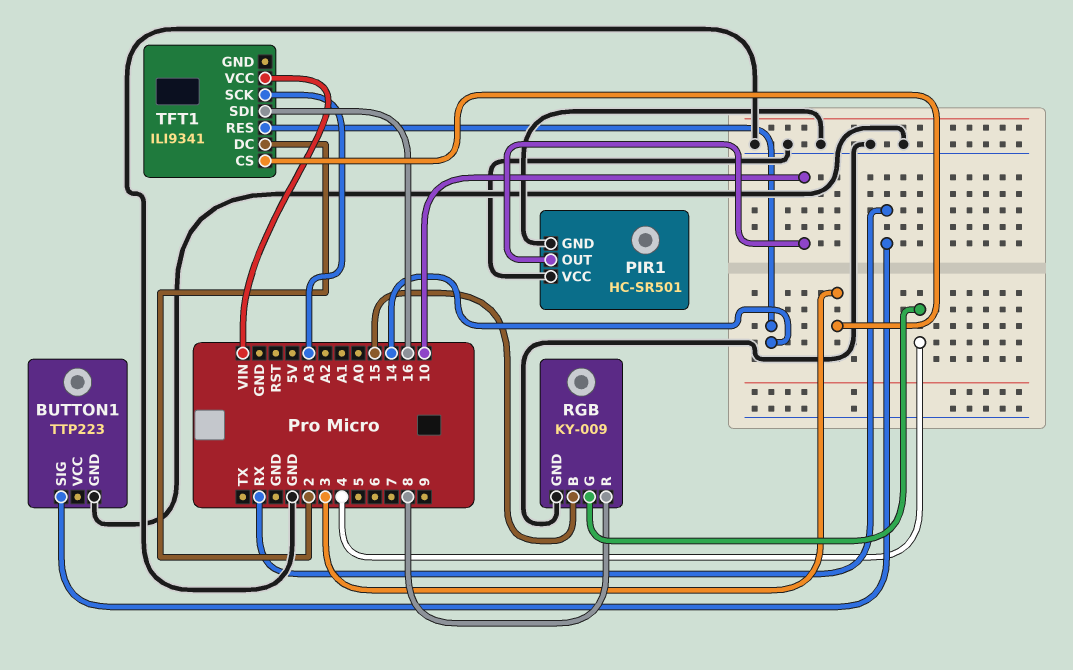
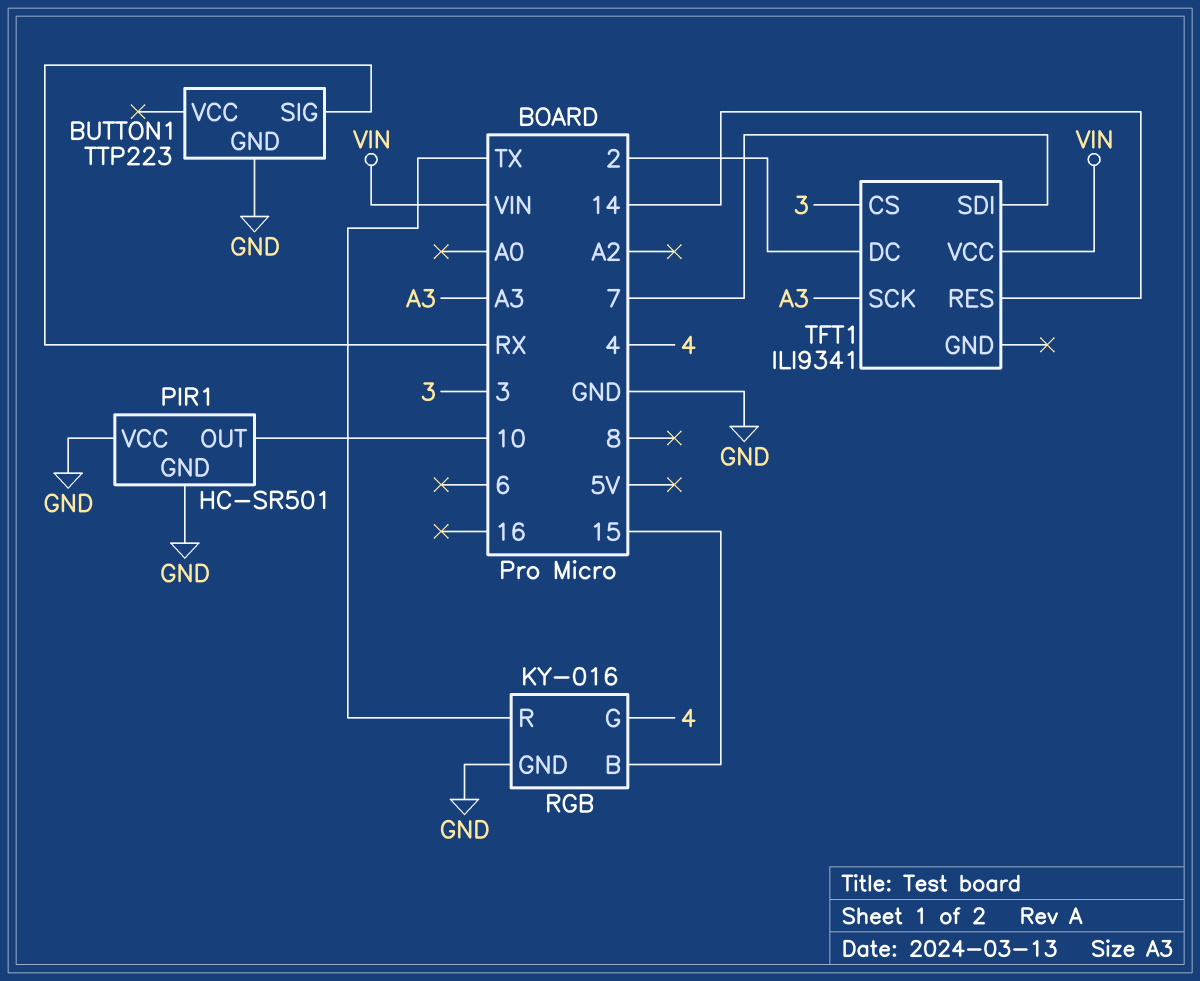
RGB: KY-009 -> KY-016
RGB pin R: 8 -> TX
TFT1 pin SDI: 16 -> 7

